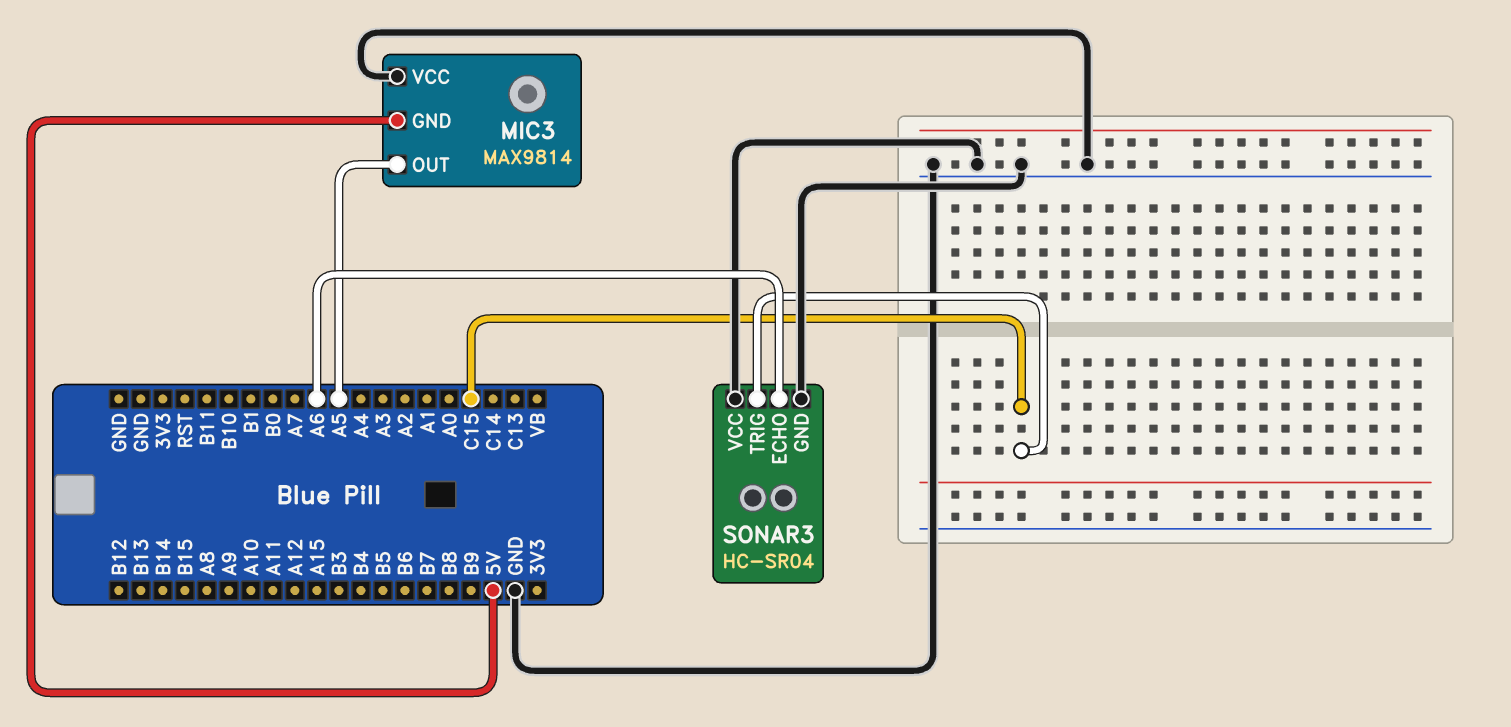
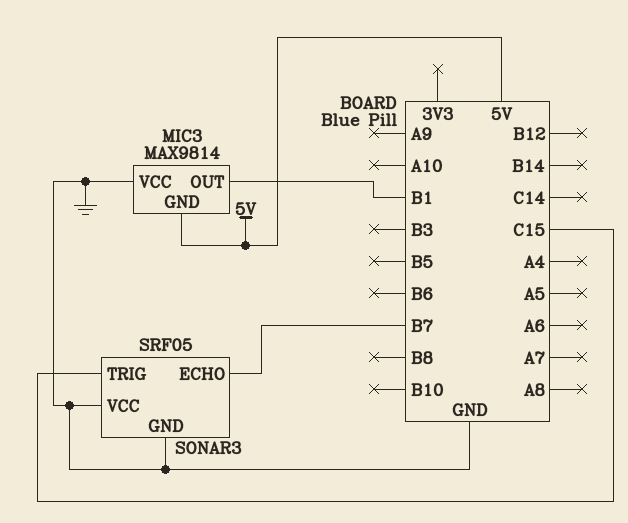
MIC3 pin OUT: A5 -> B1
SONAR3: HC-SR04 -> SRF05
SONAR3 pin ECHO: A6 -> B7

